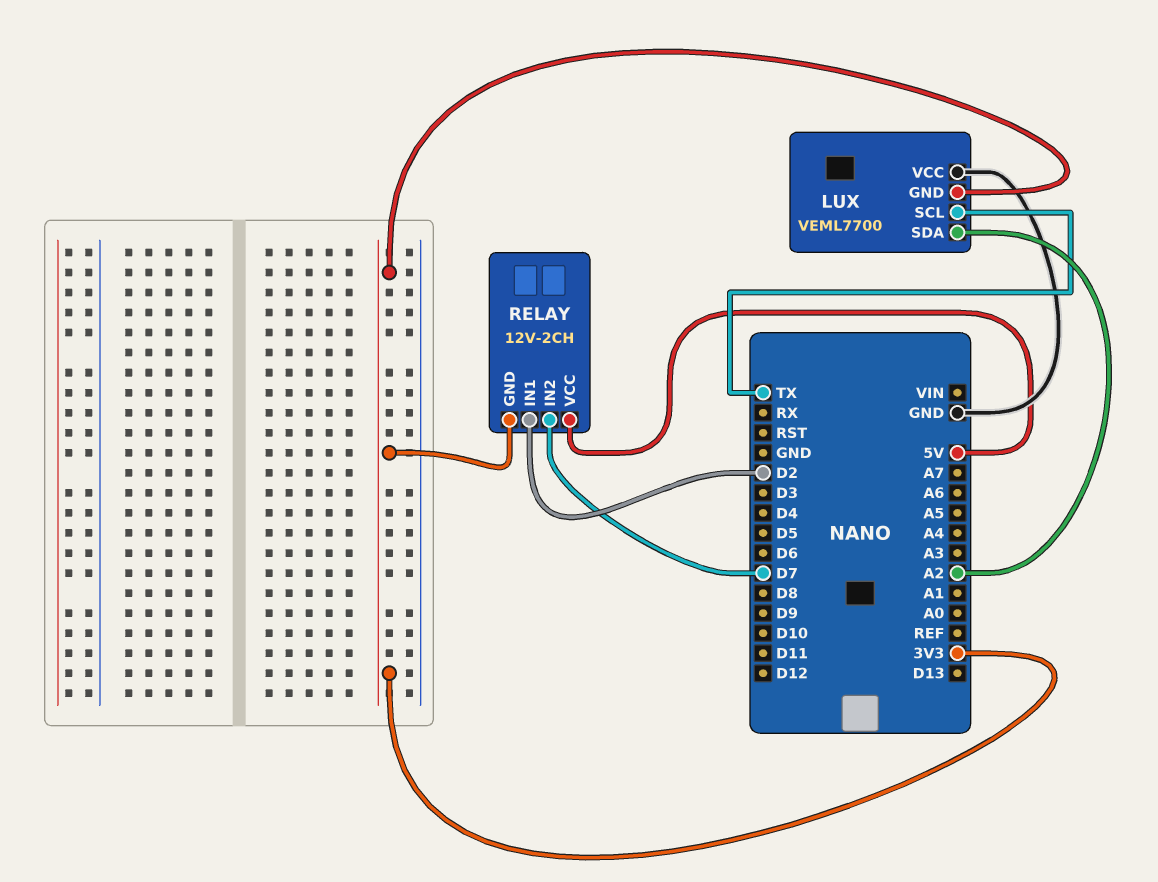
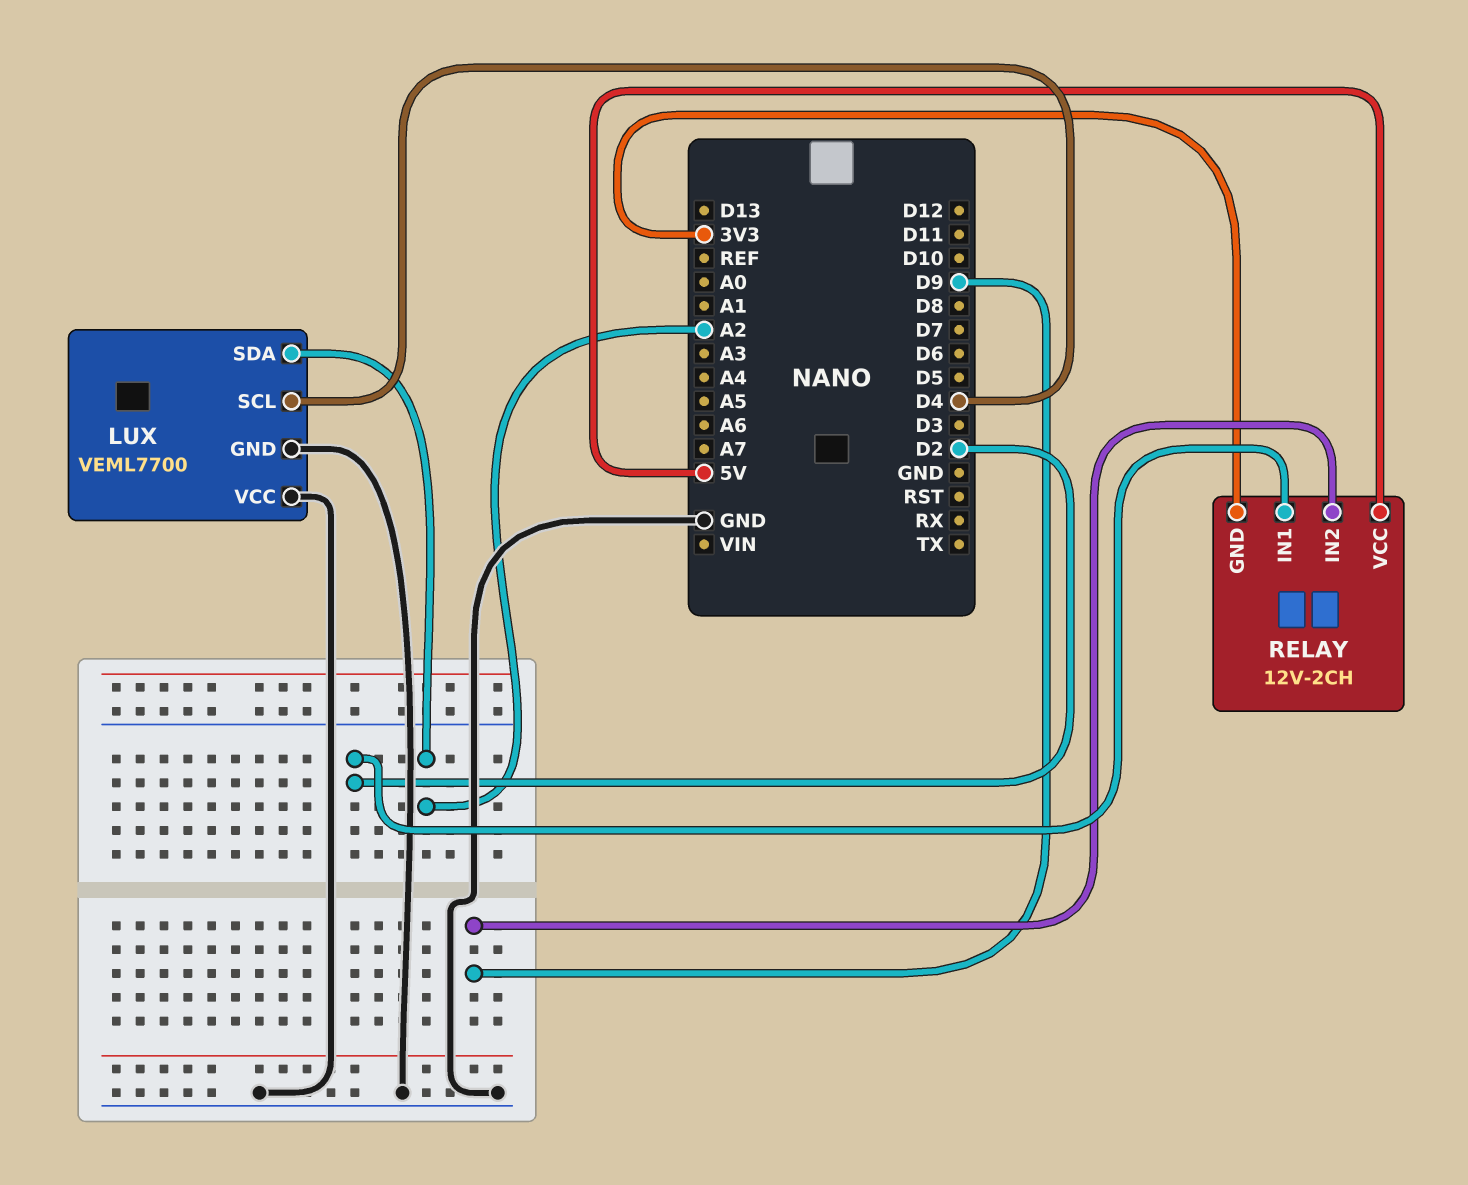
LUX pin GND: 3V3 -> GND
LUX pin SCL: TX -> D4
RELAY pin IN2: D7 -> D9

